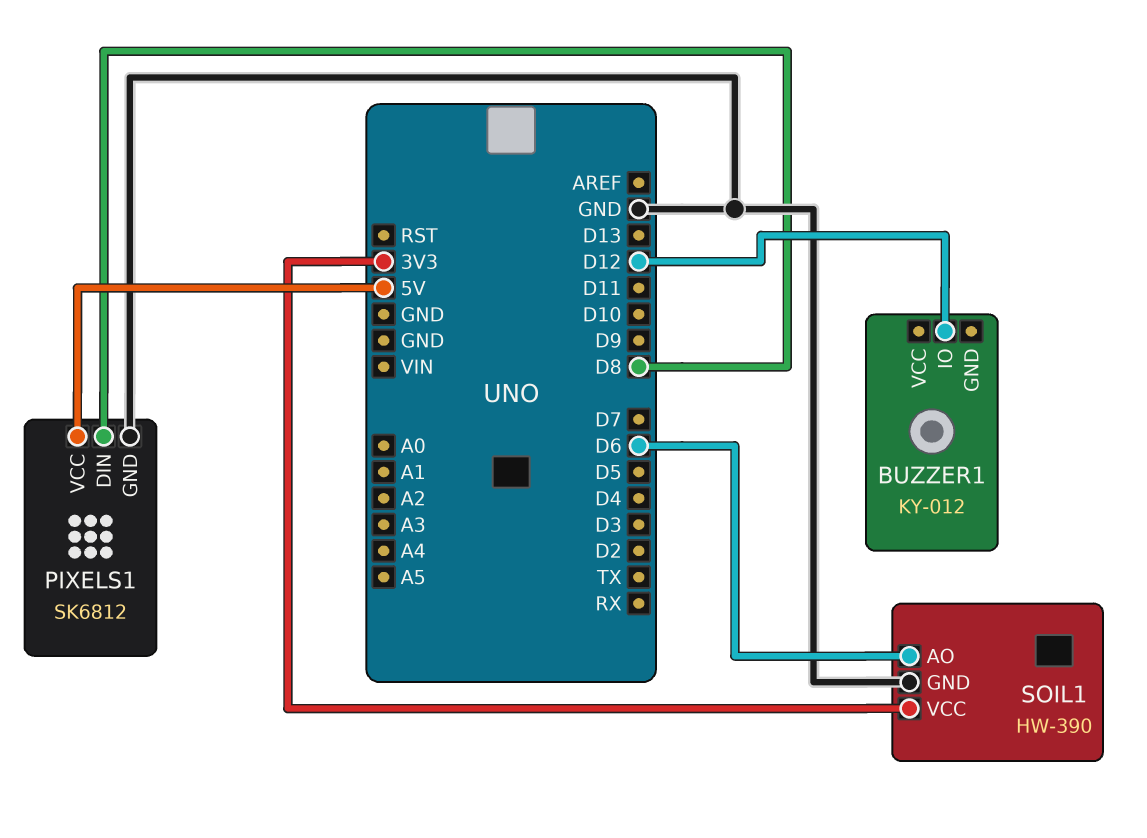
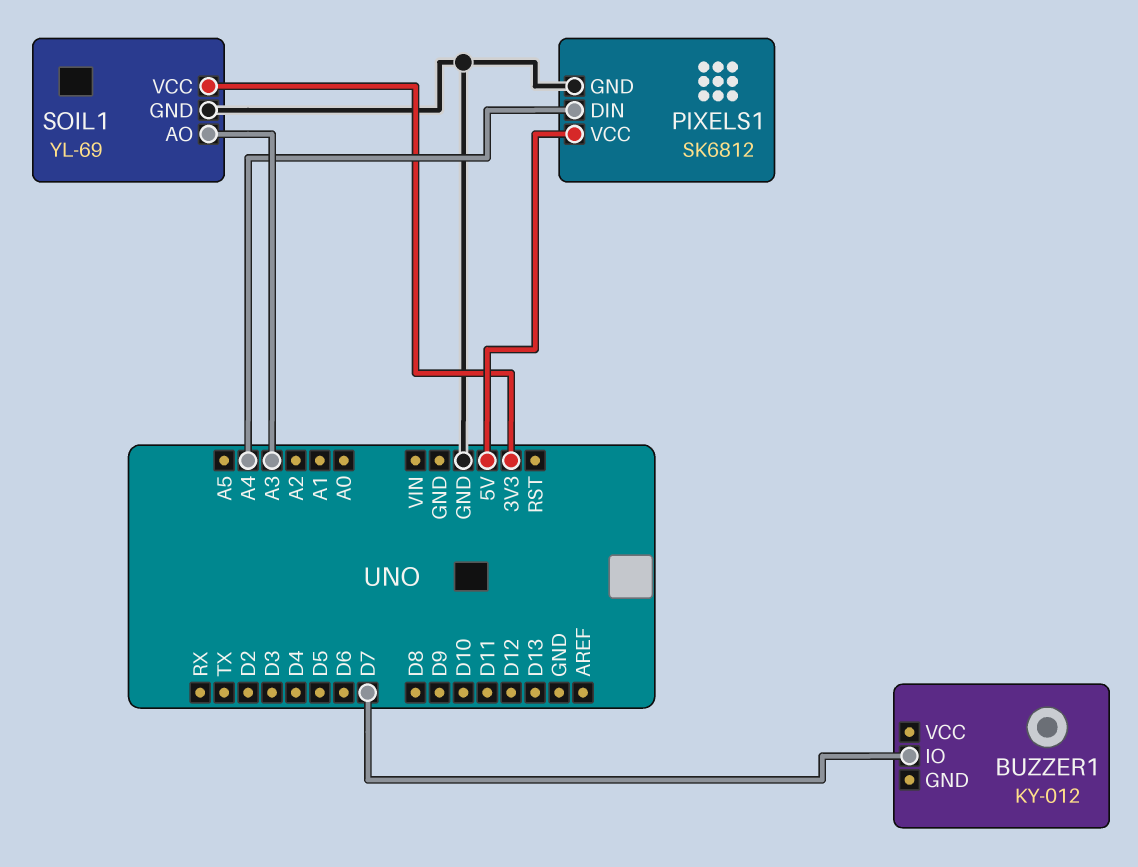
BUZZER1 pin IO: D12 -> D7
PIXELS1 pin DIN: D8 -> A4
SOIL1: HW-390 -> YL-69
SOIL1 pin AO: D6 -> A3

